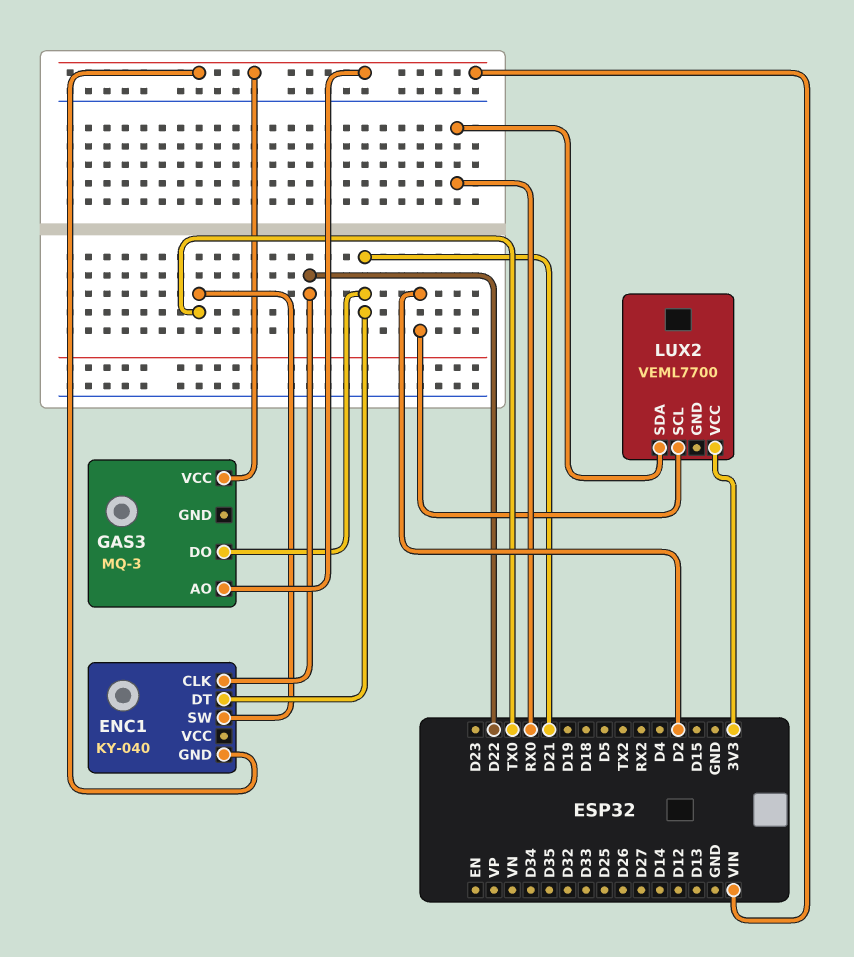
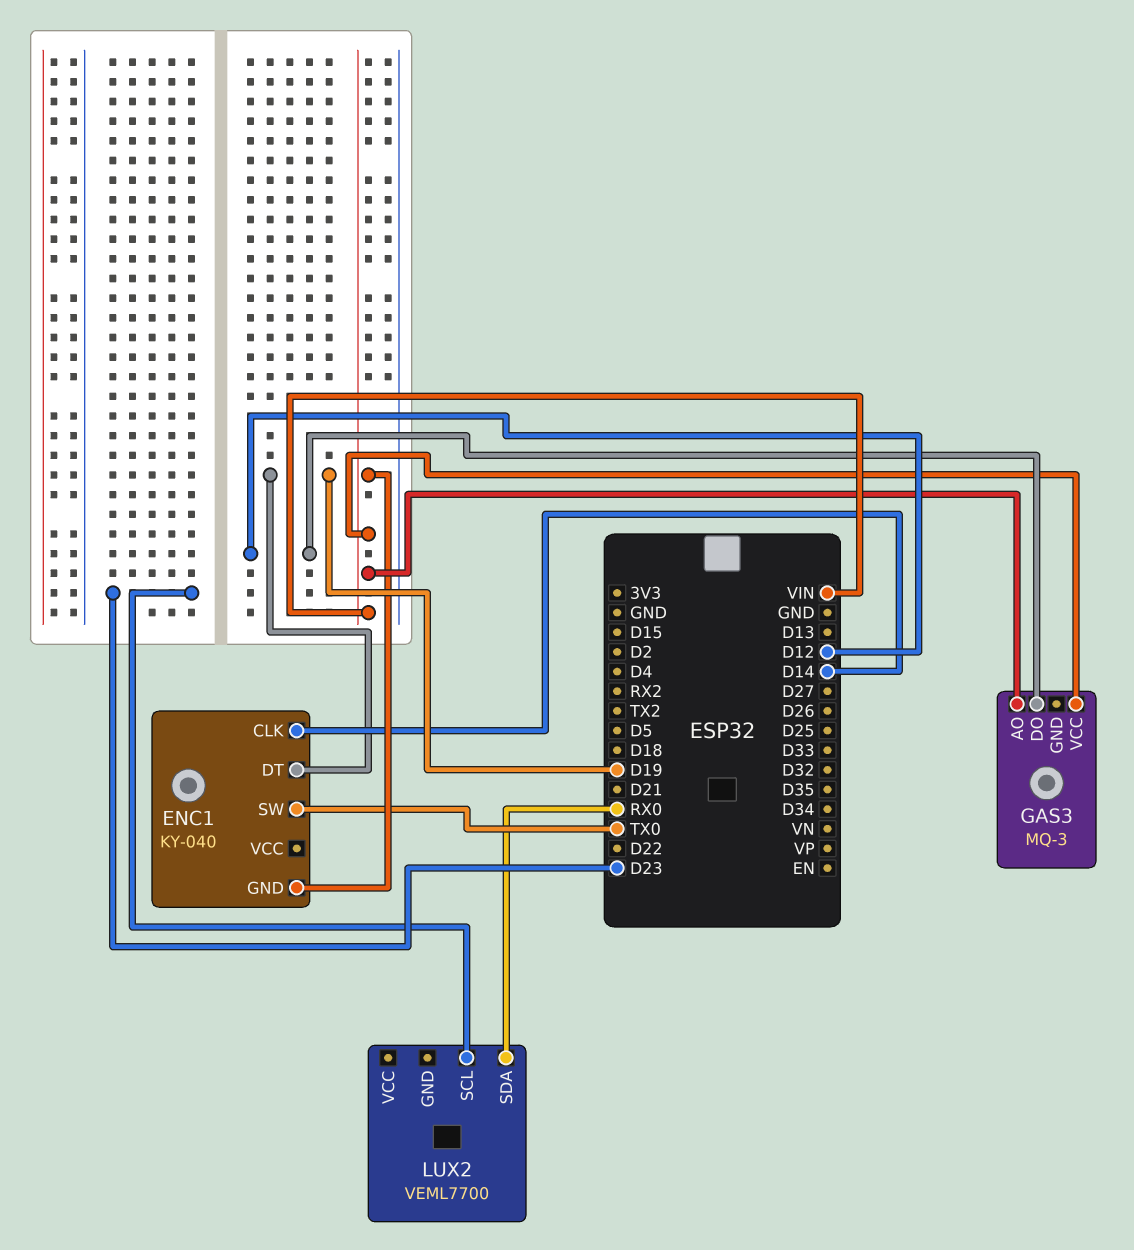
ENC1 pin CLK: D22 -> D14
ENC1 pin DT: D21 -> D19
GAS3 pin DO: D21 -> D12
LUX2 pin SCL: D2 -> D23
LUX2 pin VCC: 3V3 -> none

